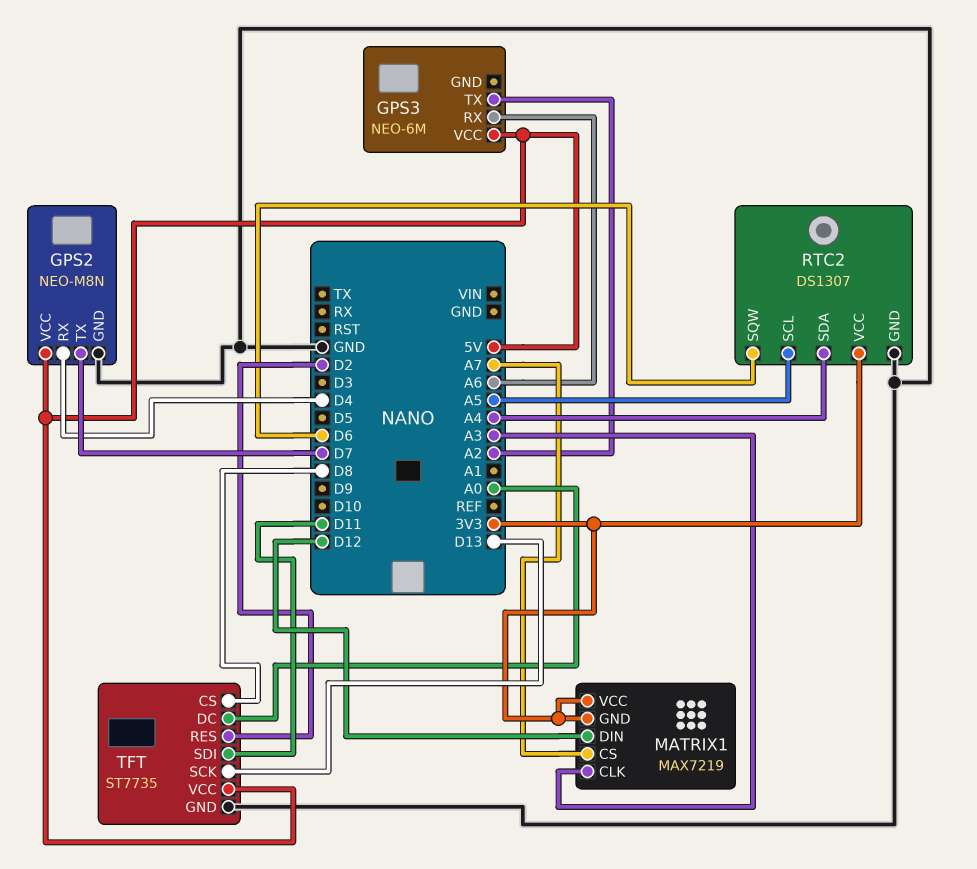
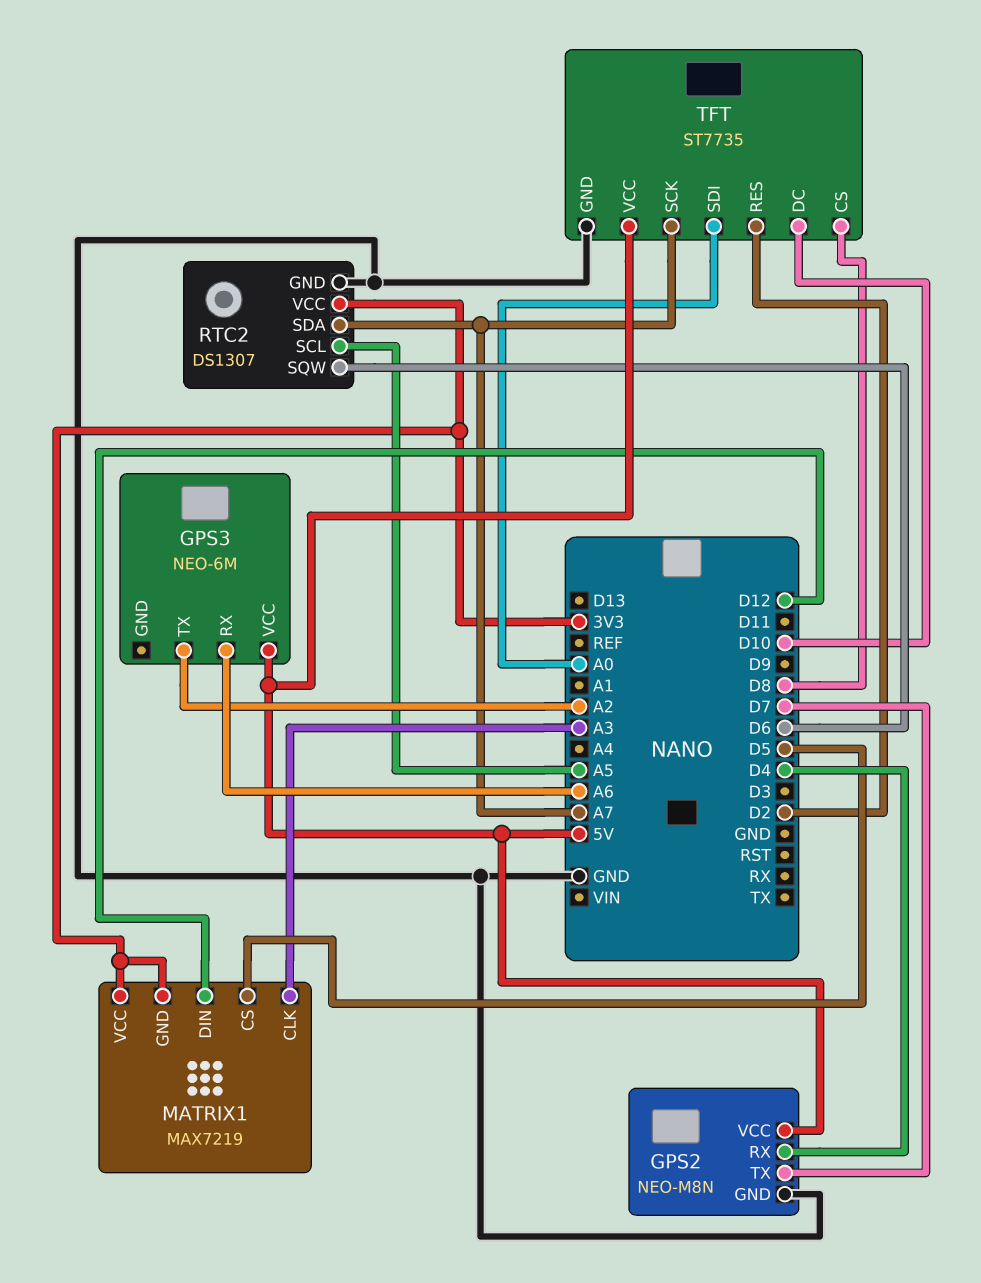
MATRIX1 pin CS: A7 -> D5
RTC2 pin SDA: A4 -> A7
TFT pin DC: A0 -> D10
TFT pin SCK: D13 -> A7
TFT pin SDI: D11 -> A0

